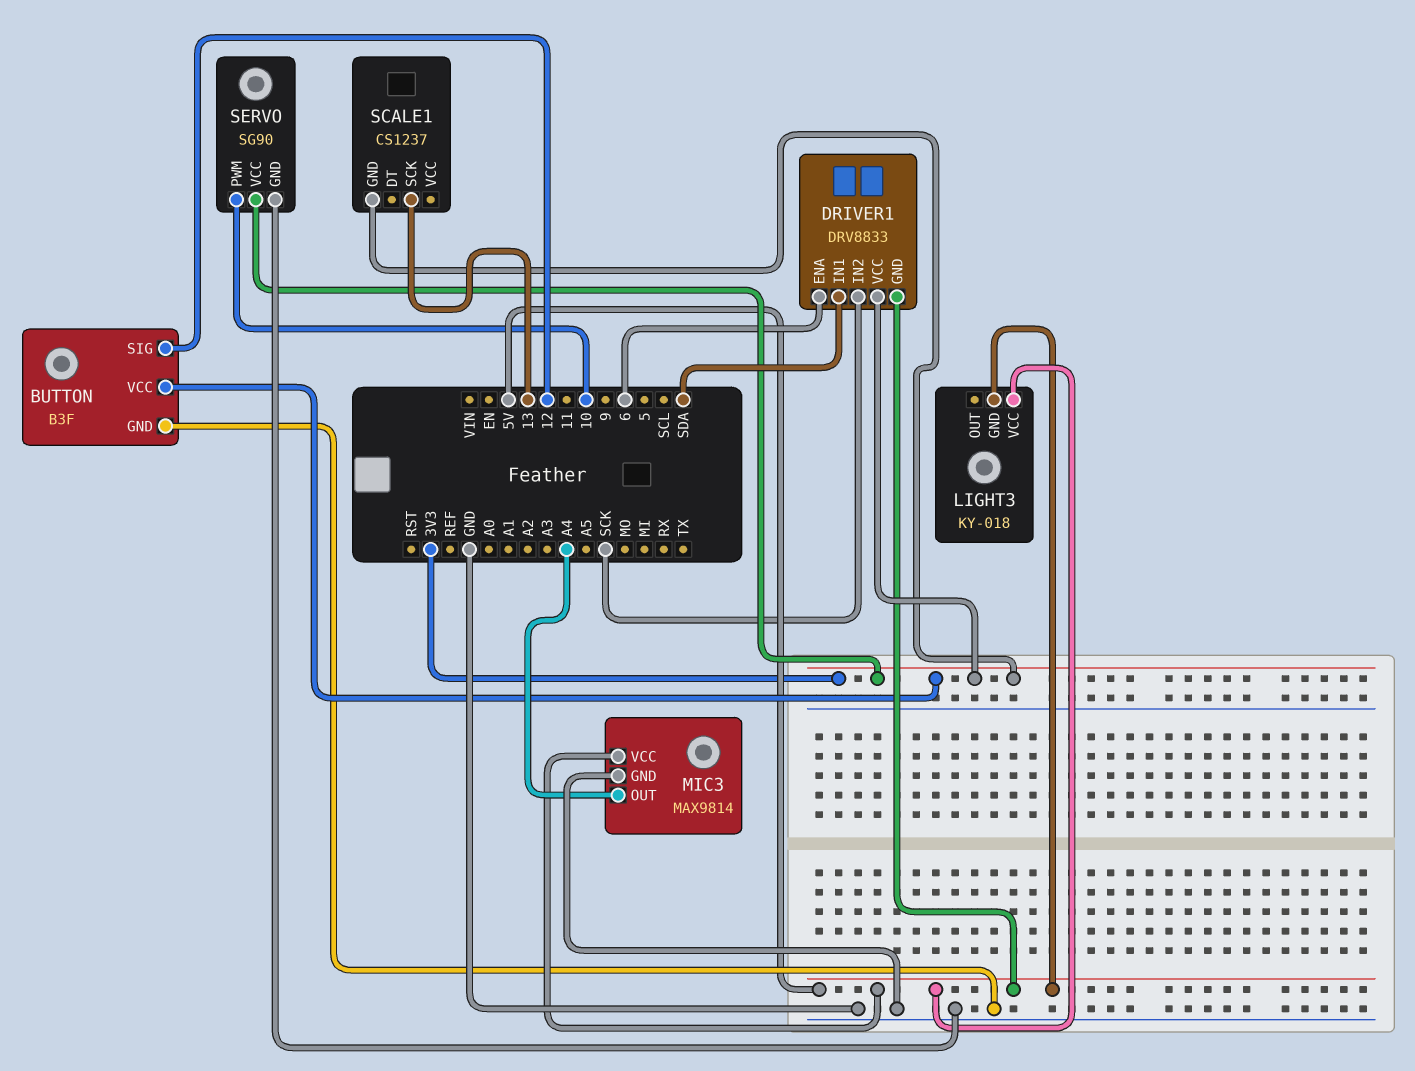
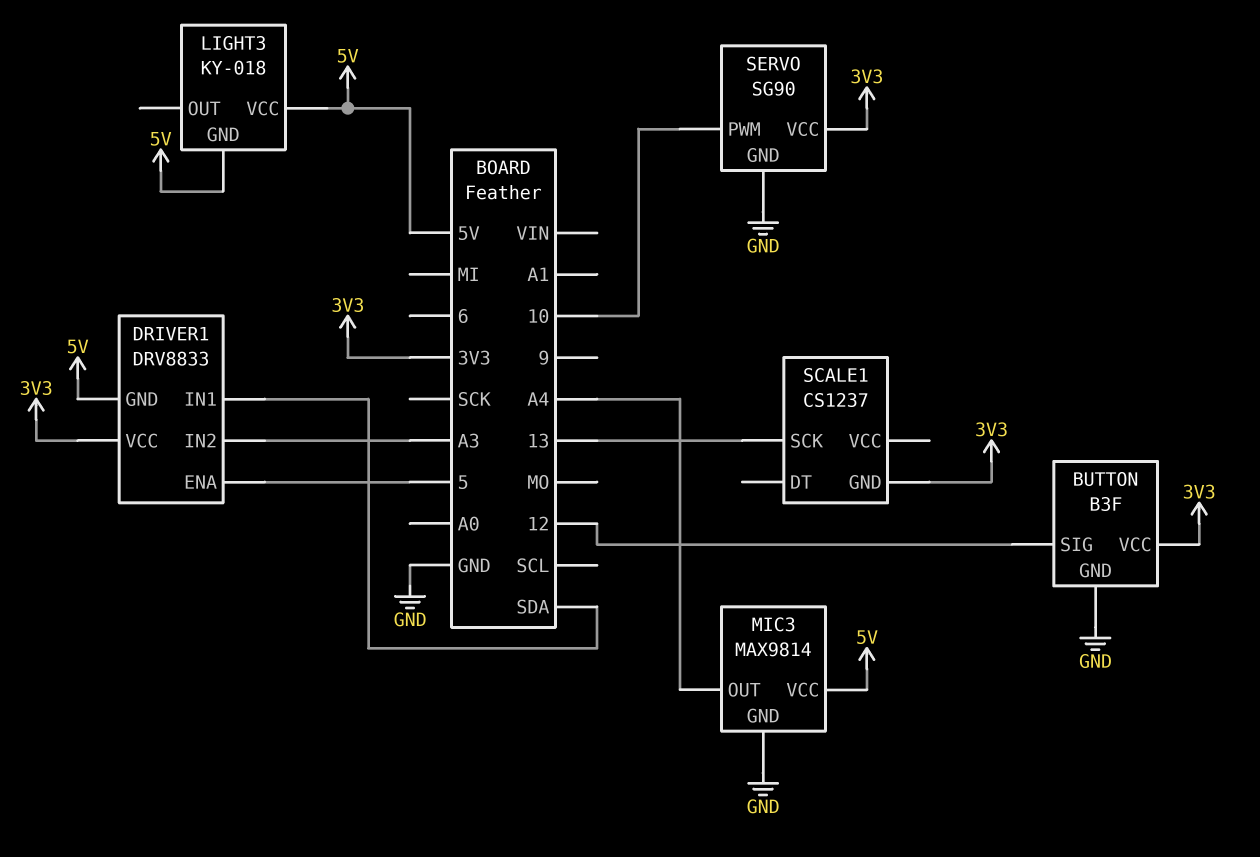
DRIVER1 pin ENA: 6 -> 5
DRIVER1 pin IN2: SCK -> A3

